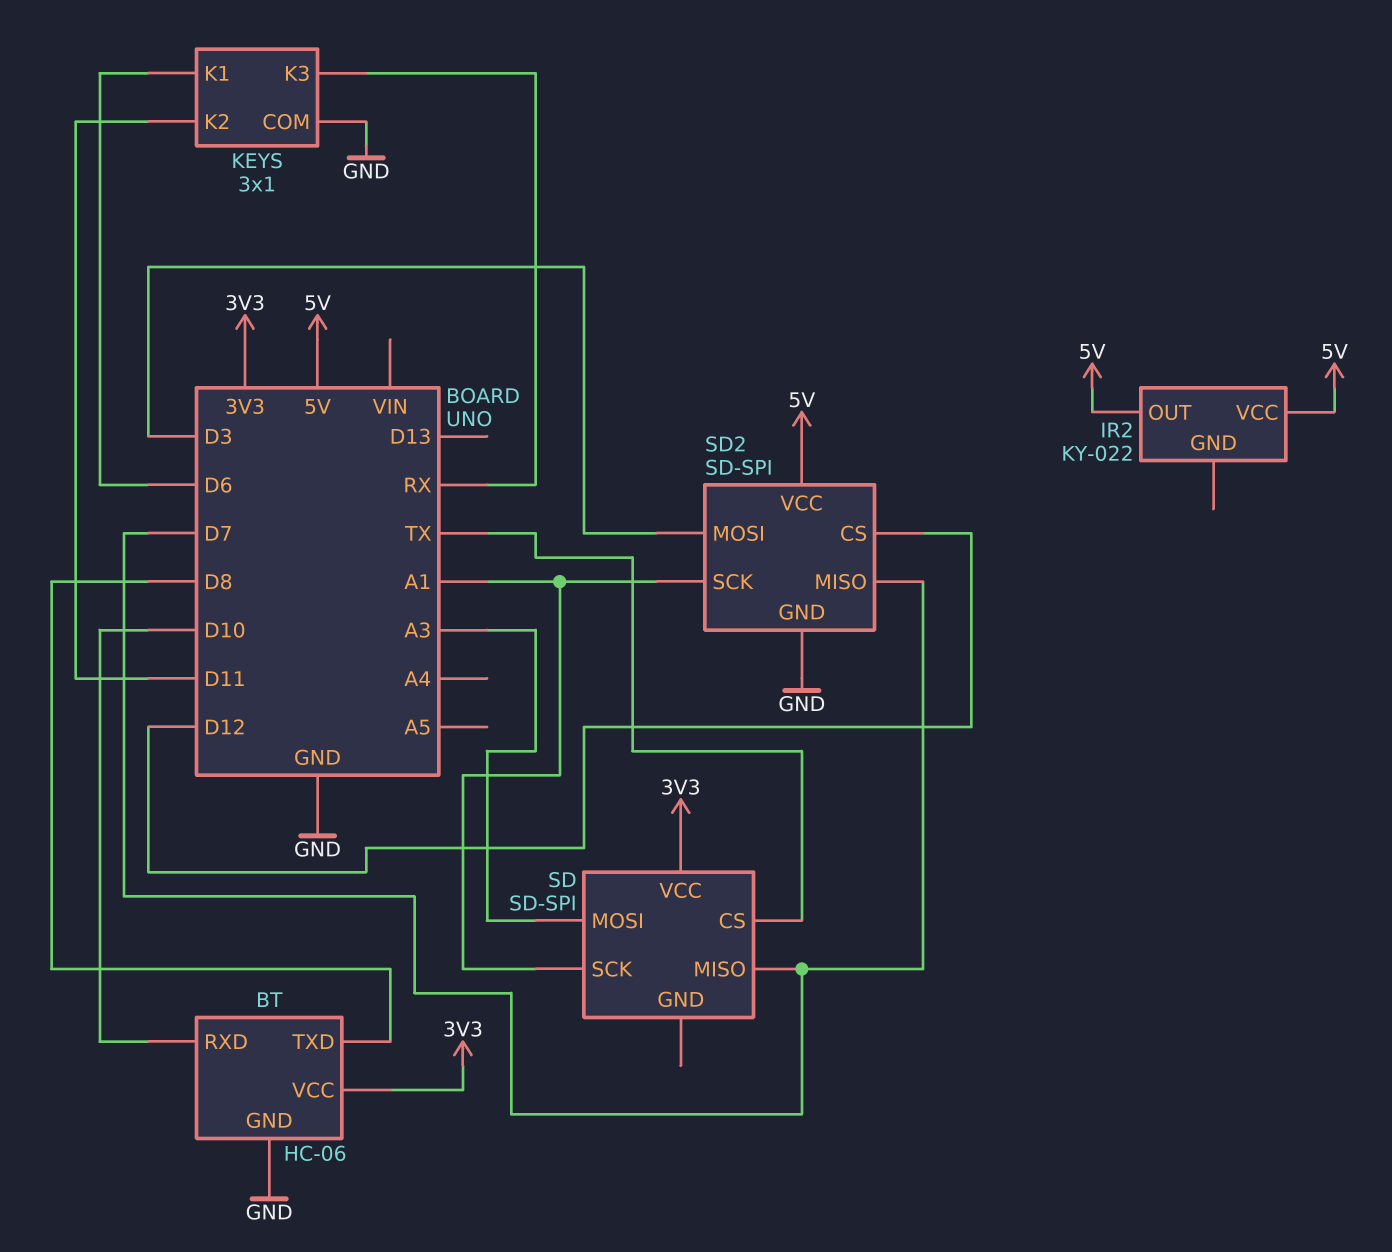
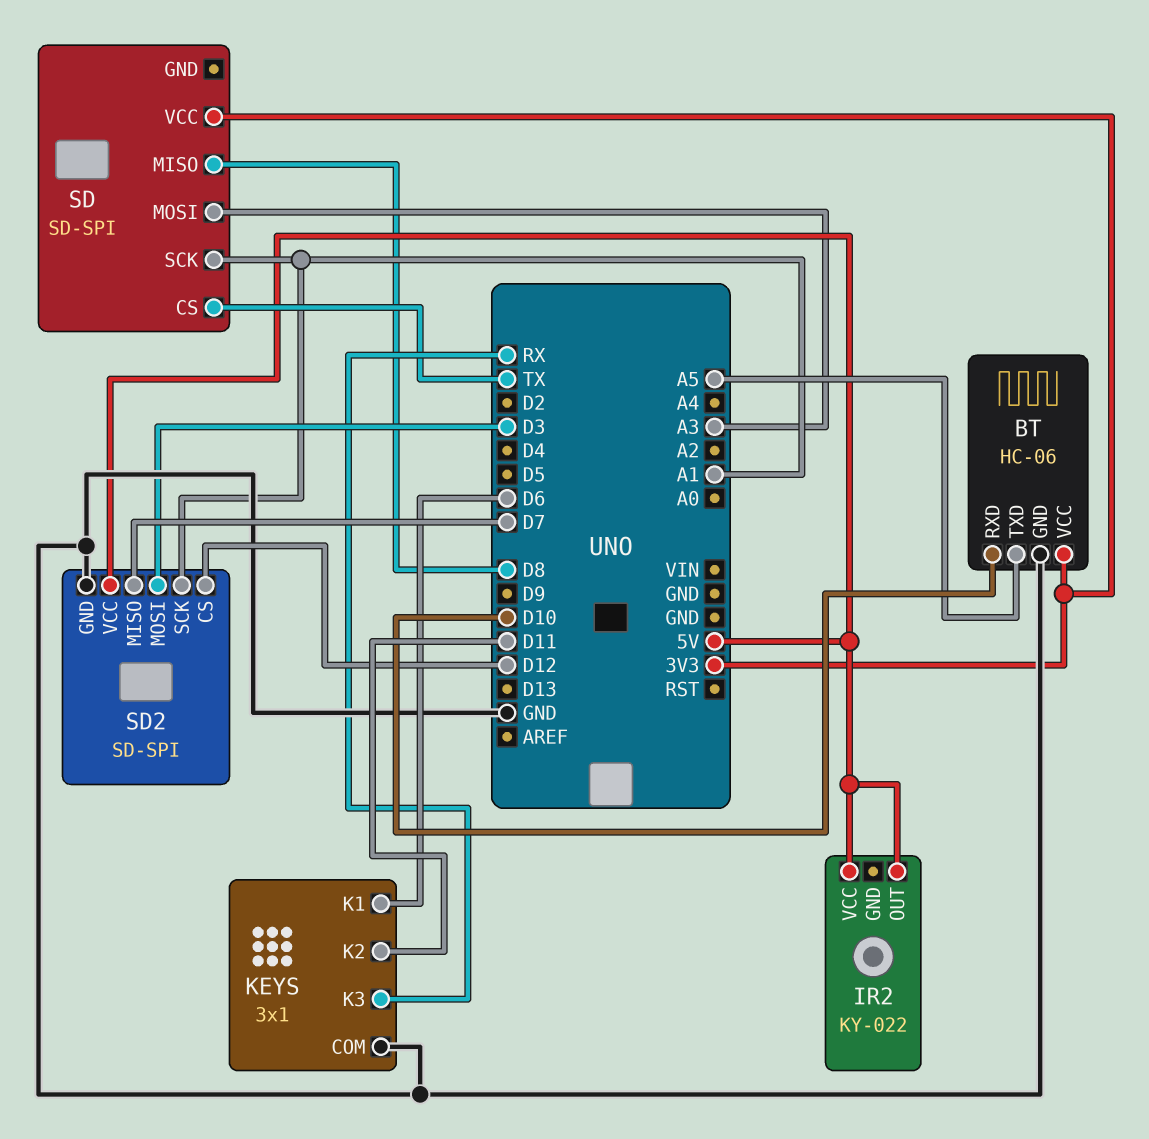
BT pin TXD: D8 -> A5
SD pin MISO: D7 -> D8

